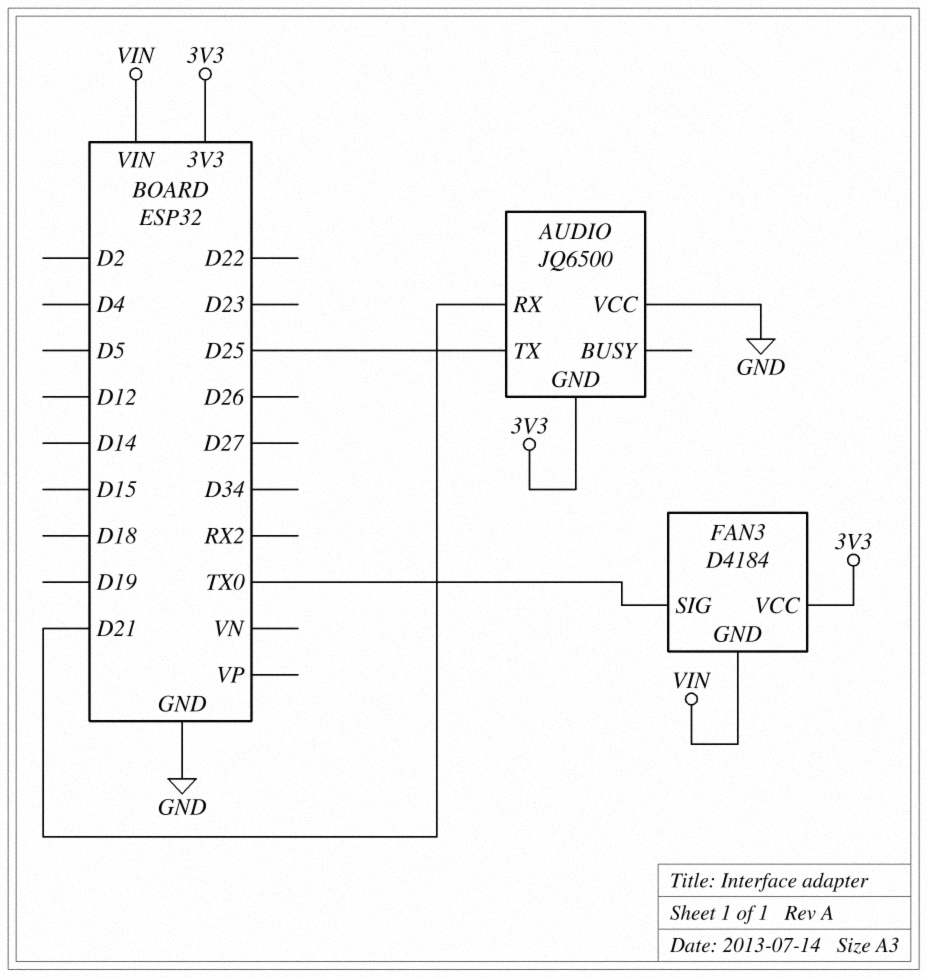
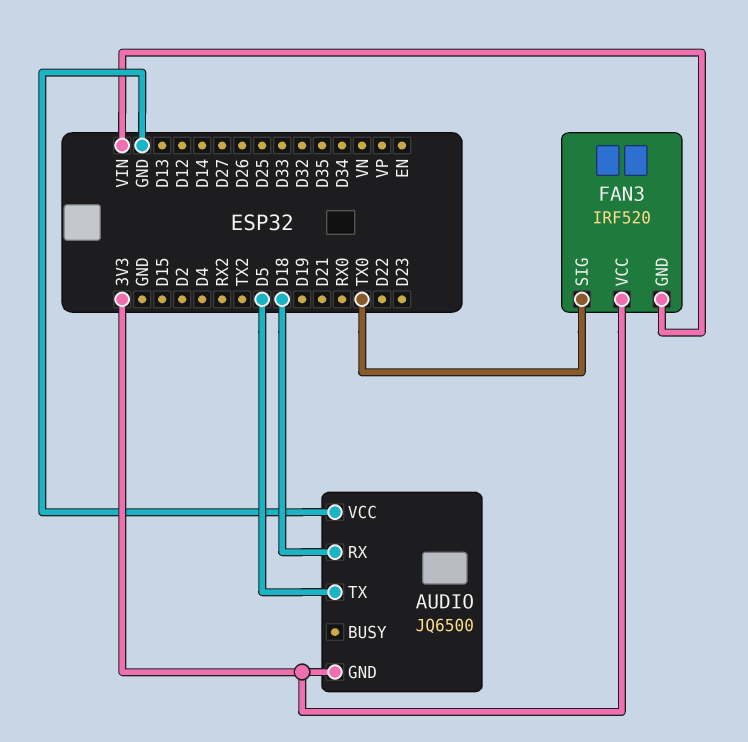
AUDIO pin RX: D21 -> D18
AUDIO pin TX: D25 -> D5
FAN3: D4184 -> IRF520

